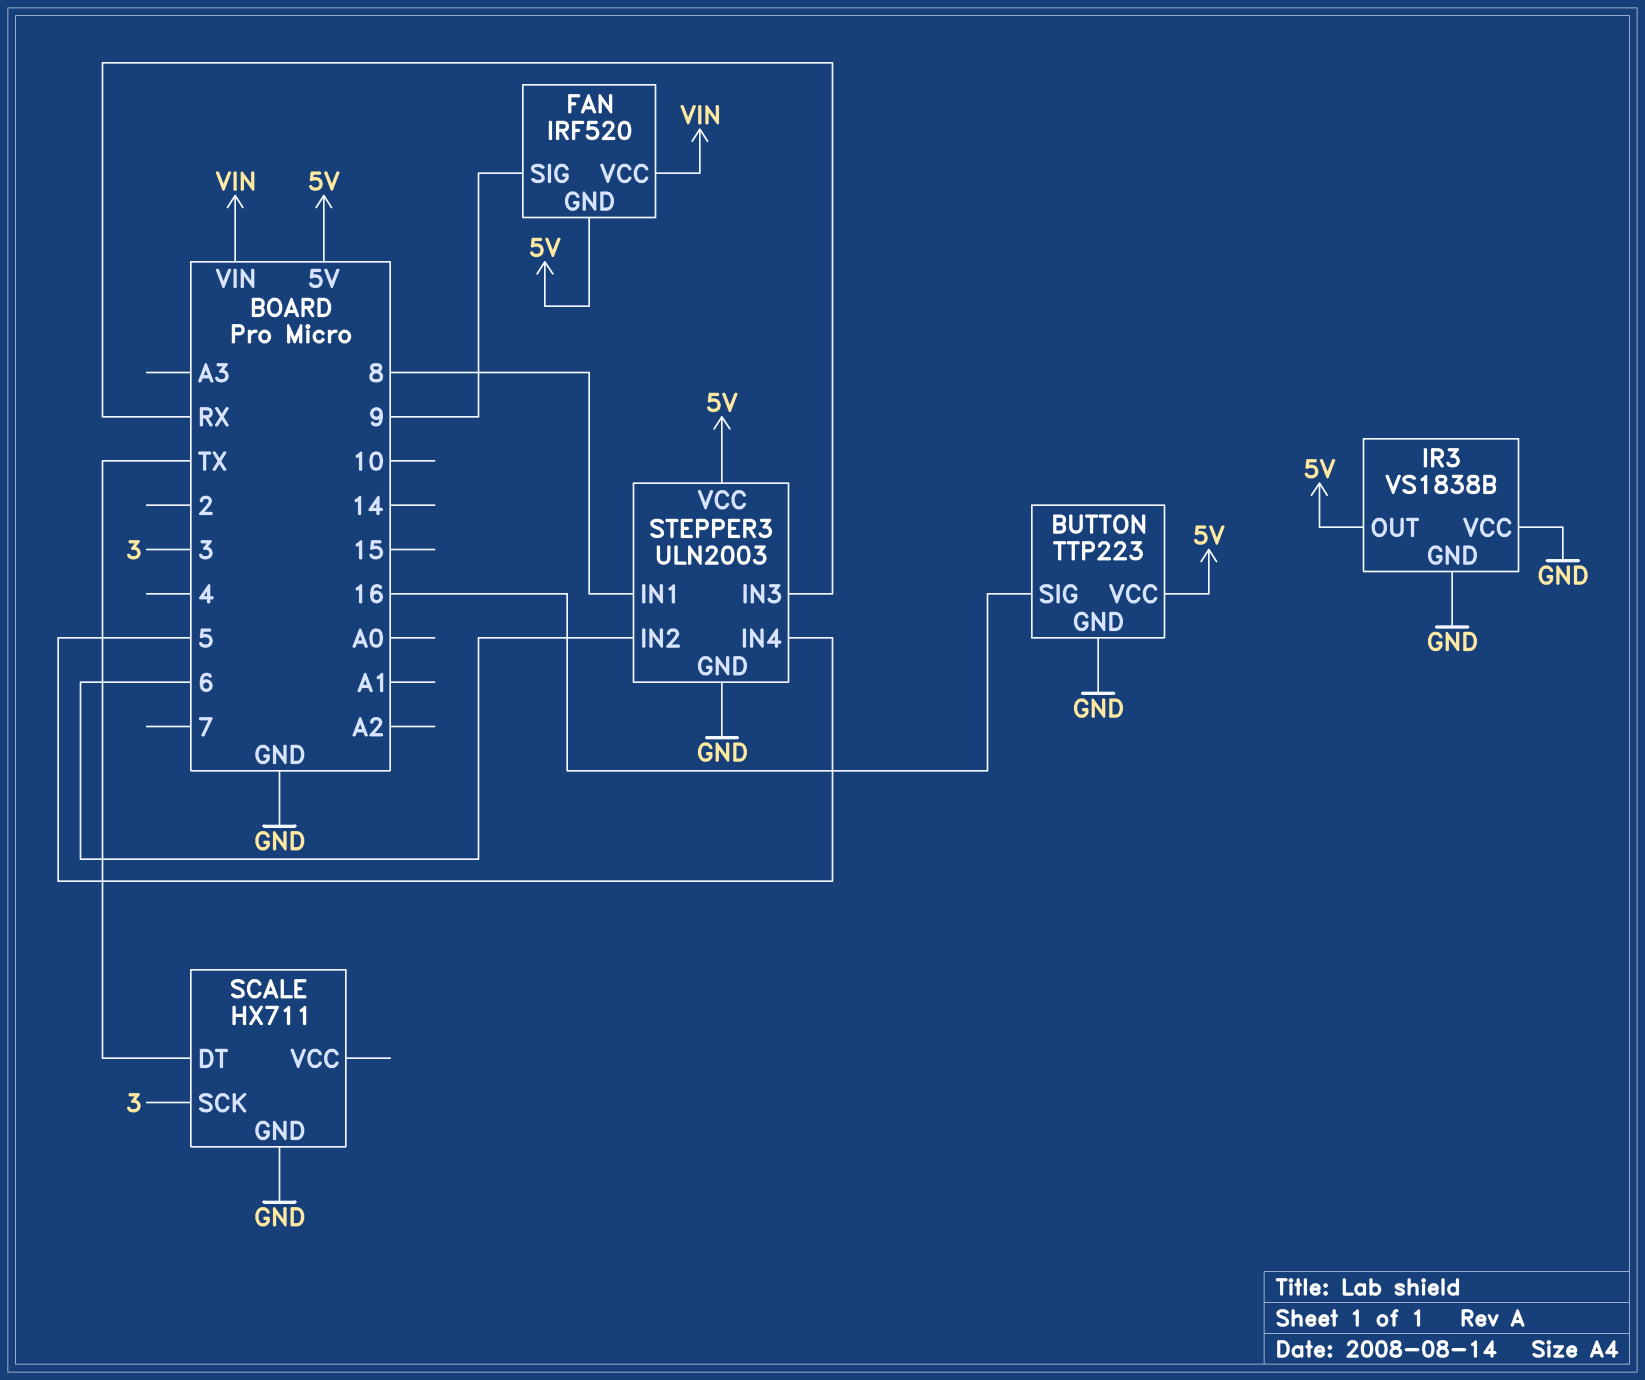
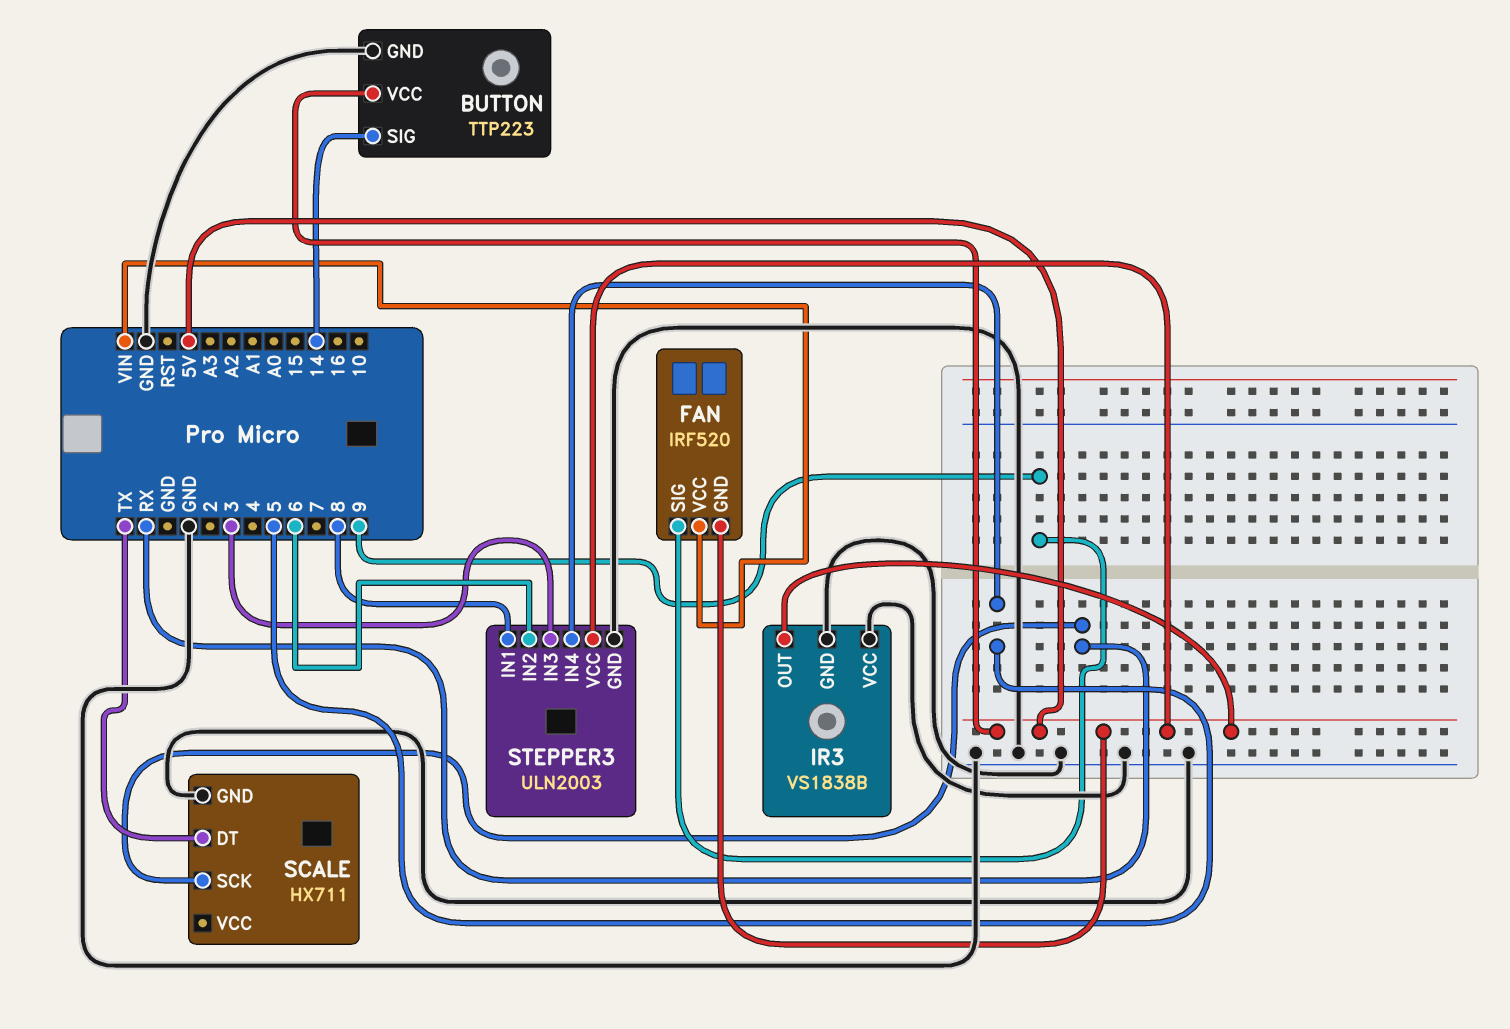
BUTTON pin SIG: 16 -> 14
SCALE pin SCK: 3 -> RX
STEPPER3 pin IN3: RX -> 3

